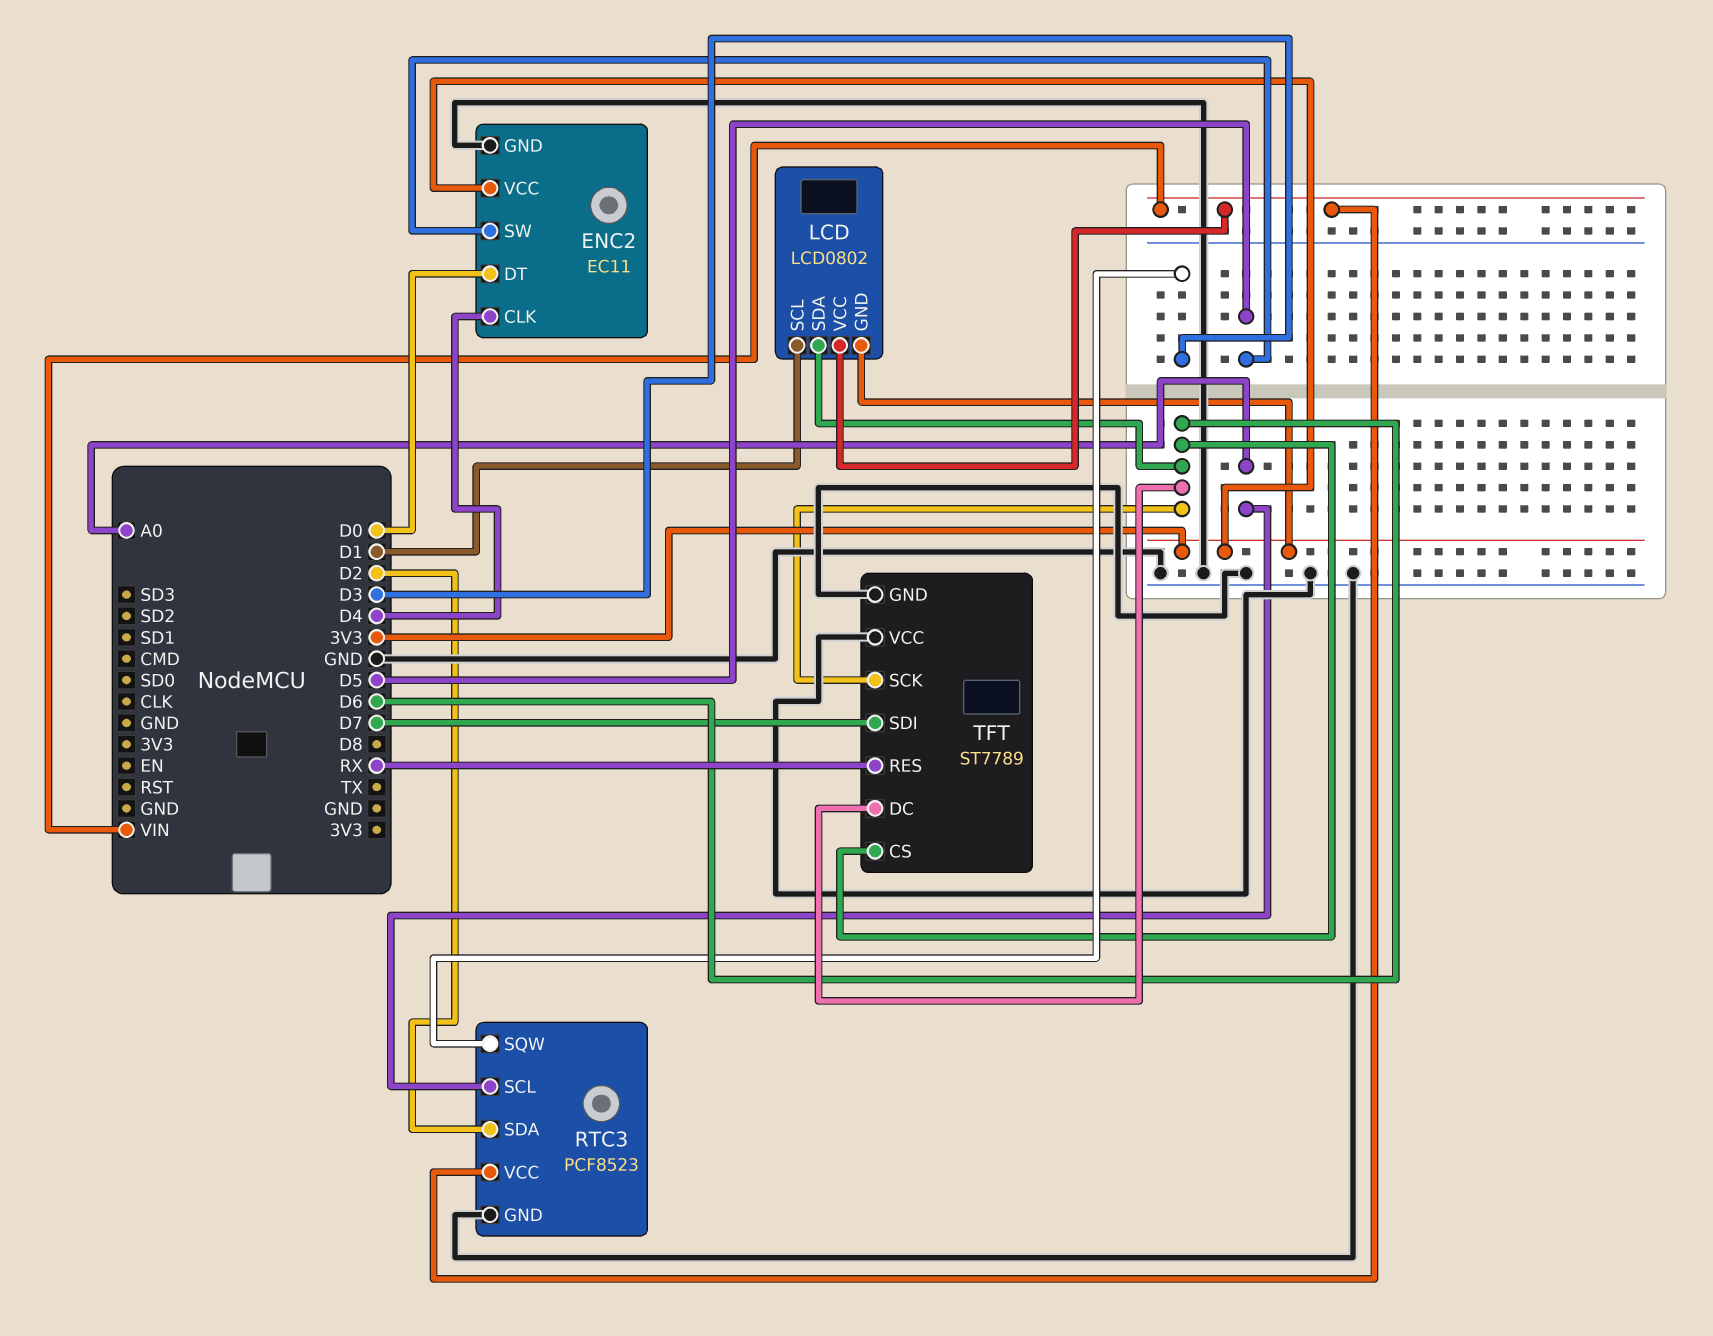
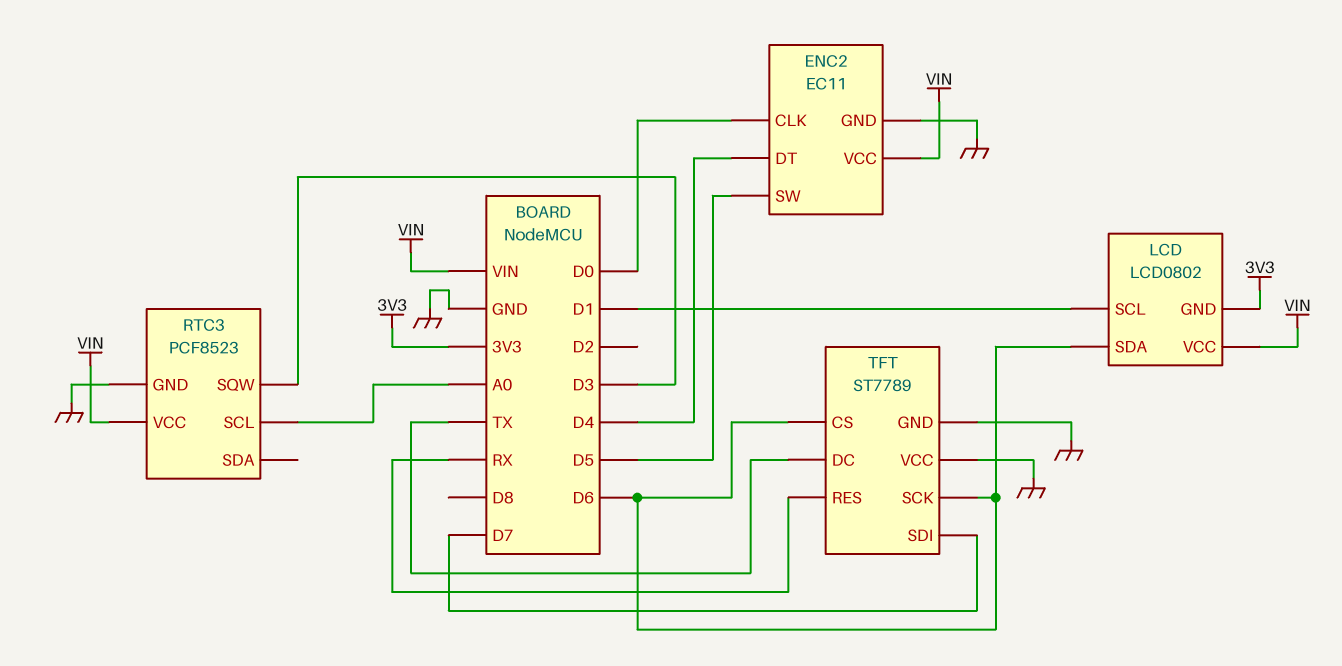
ENC2 pin CLK: D4 -> D0
ENC2 pin DT: D0 -> D4
ENC2 pin VCC: 3V3 -> VIN
RTC3 pin SDA: D2 -> none
TFT pin DC: D6 -> TX

